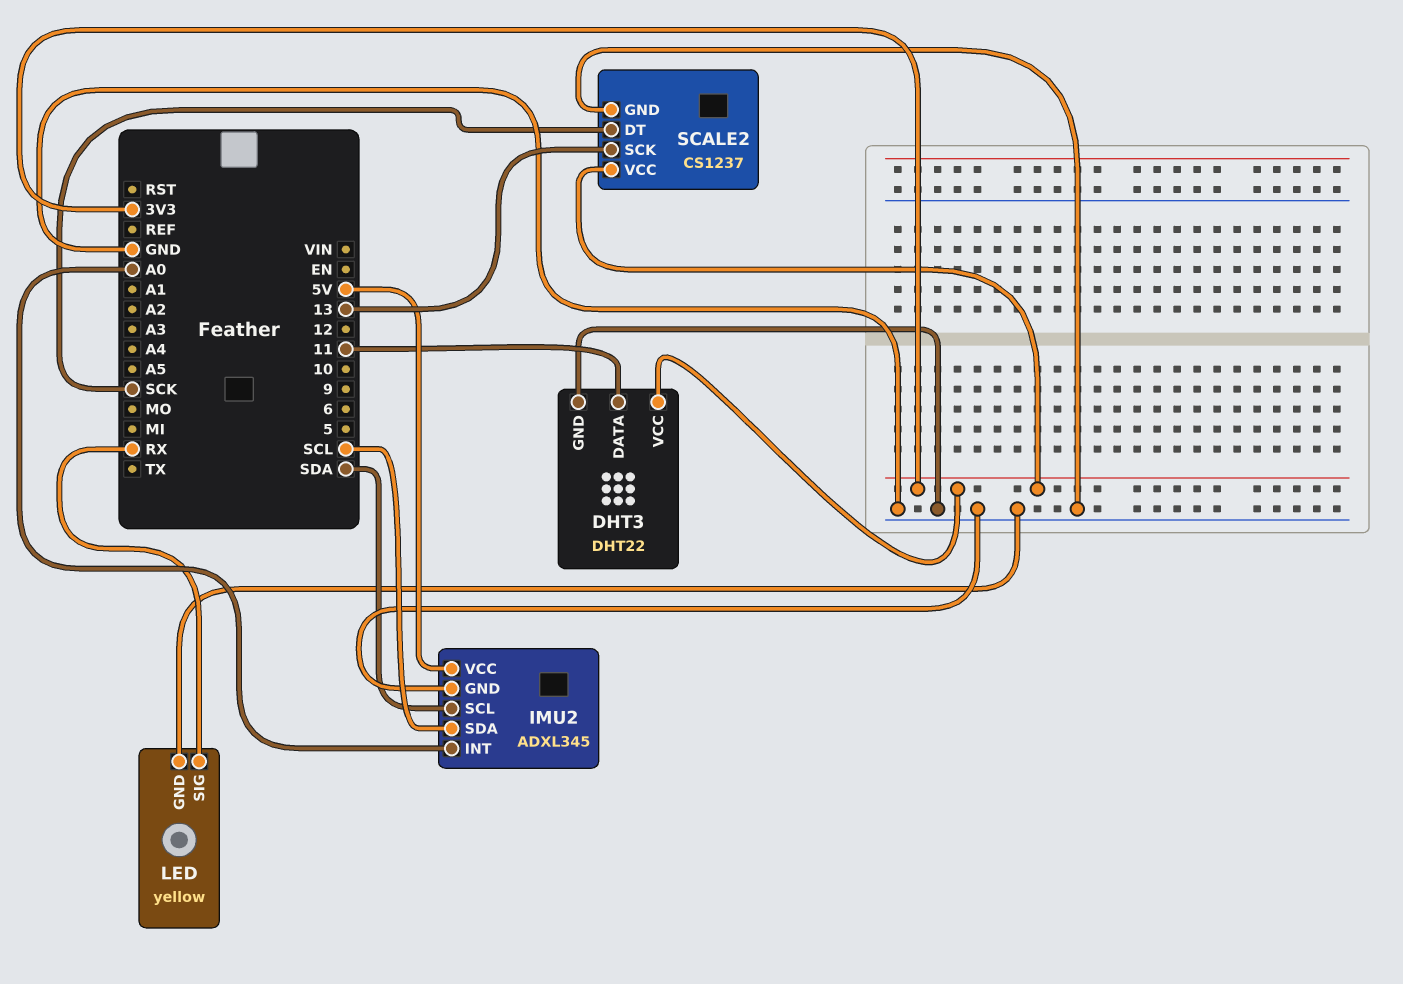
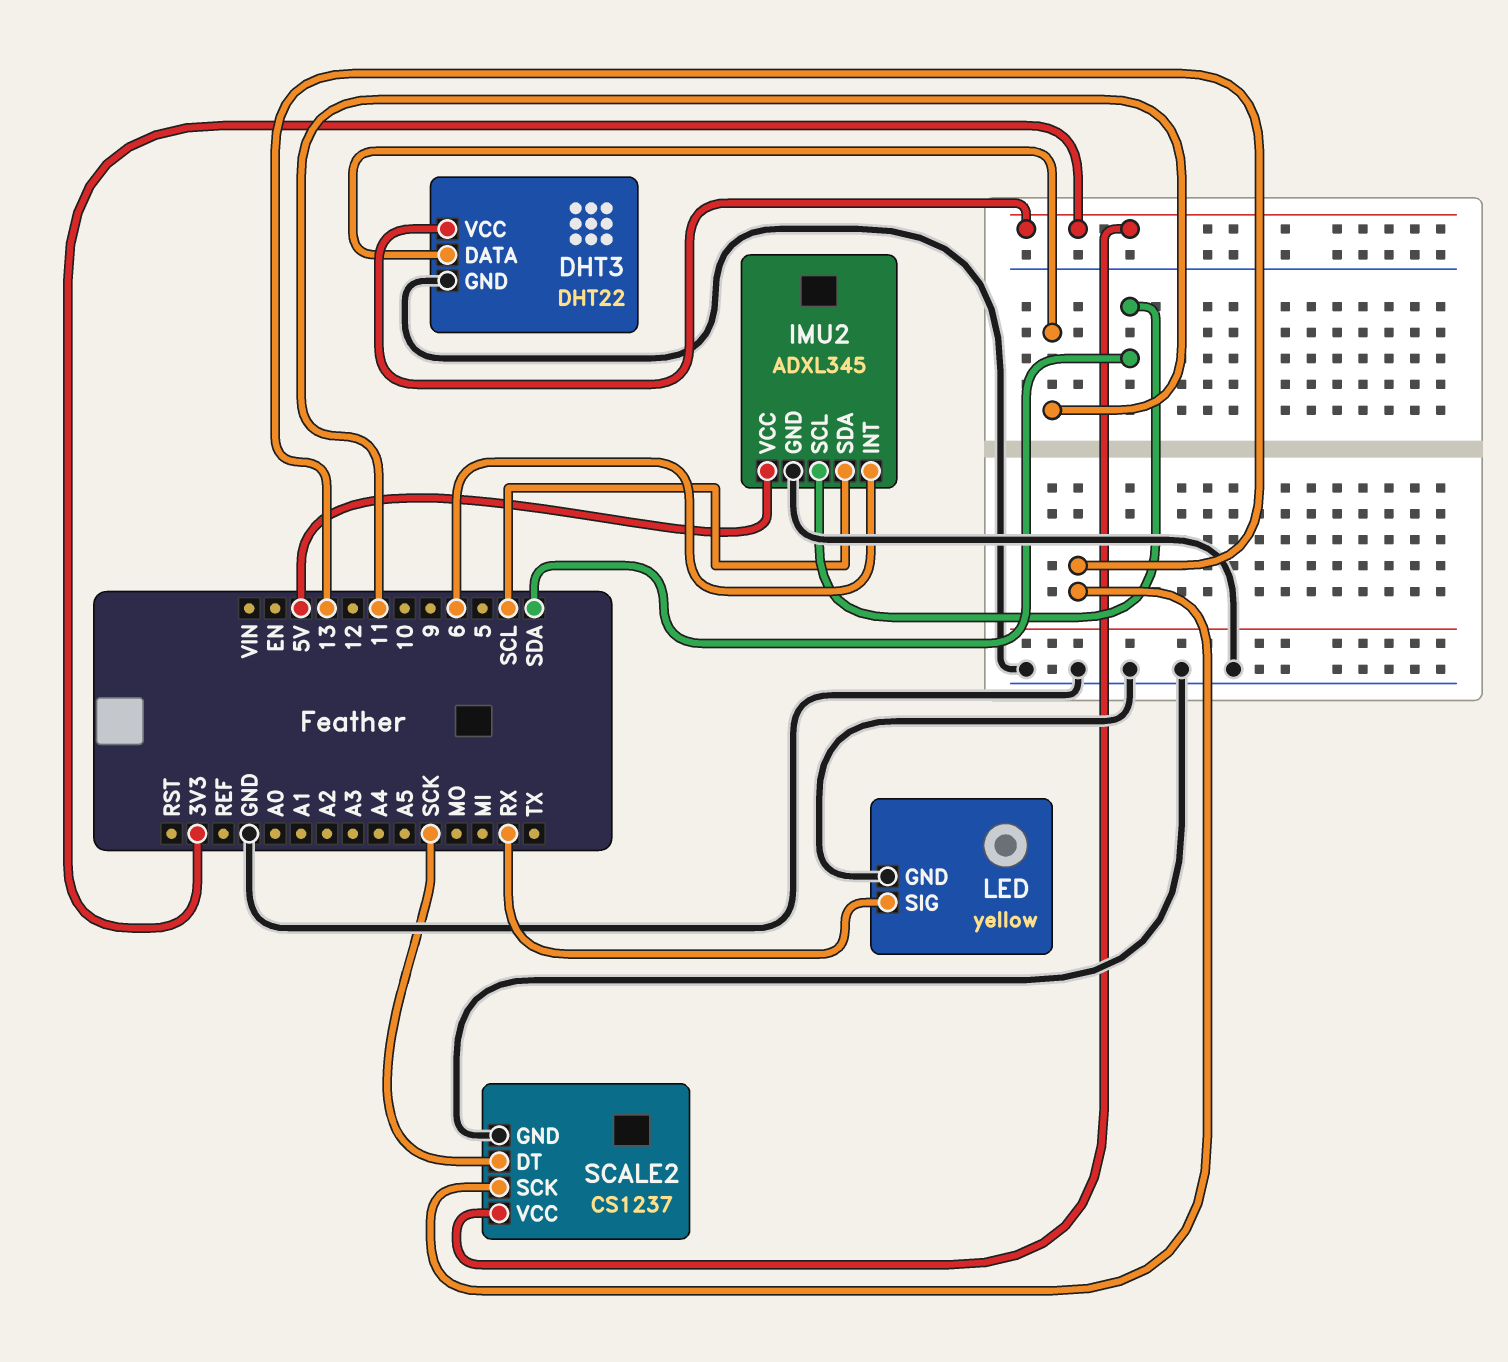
IMU2 pin INT: A0 -> 6

